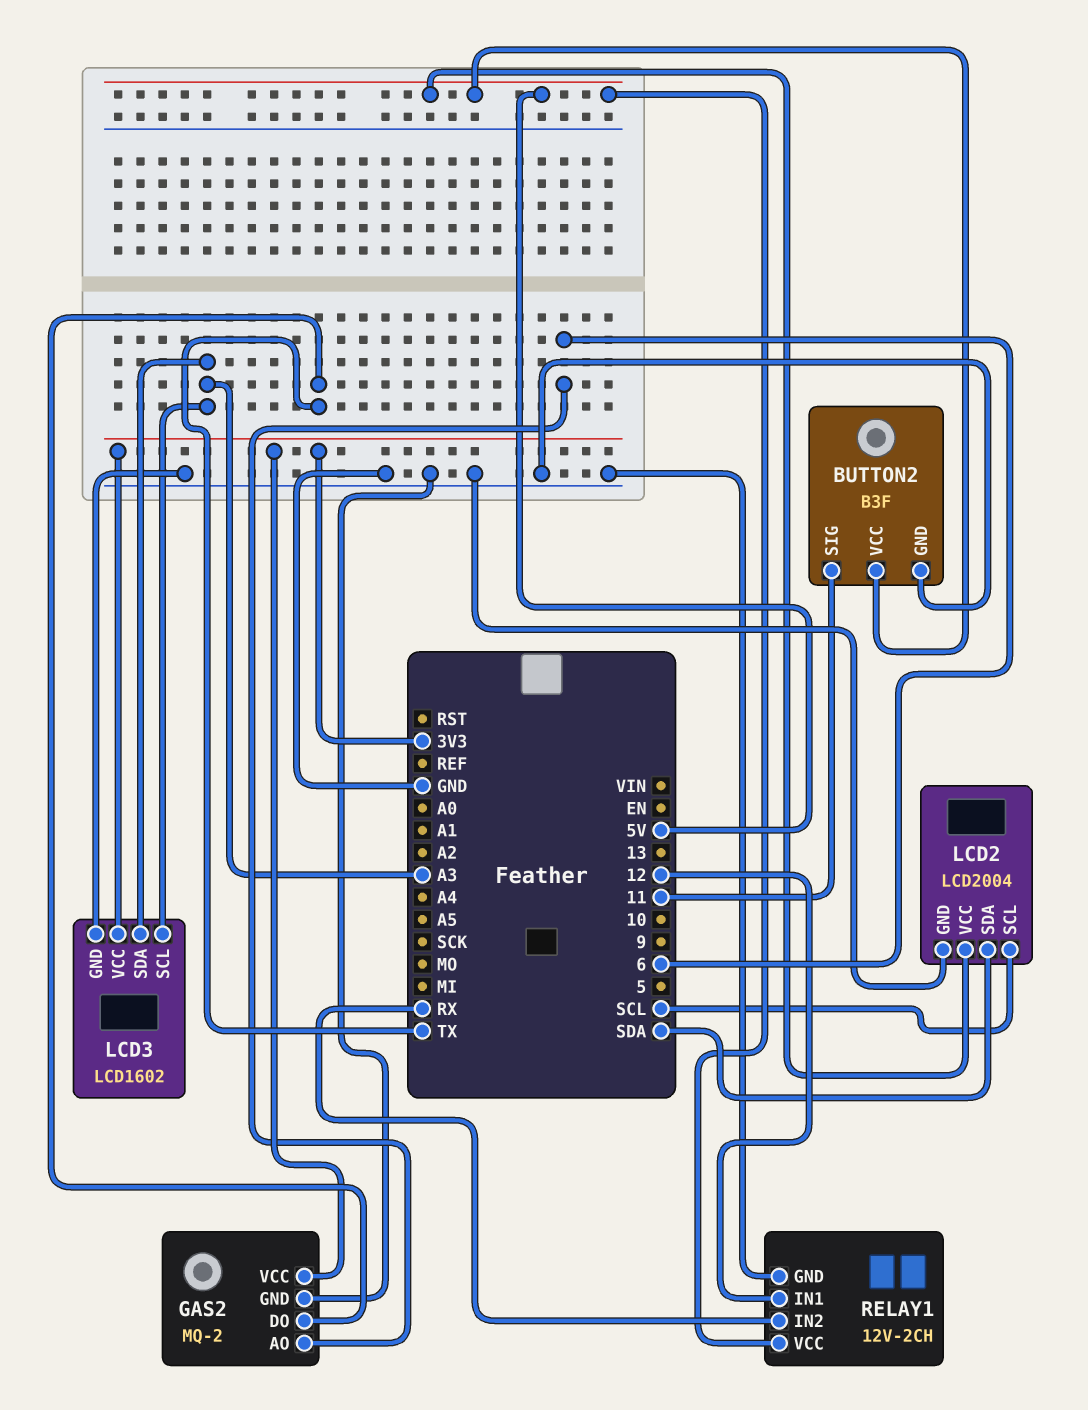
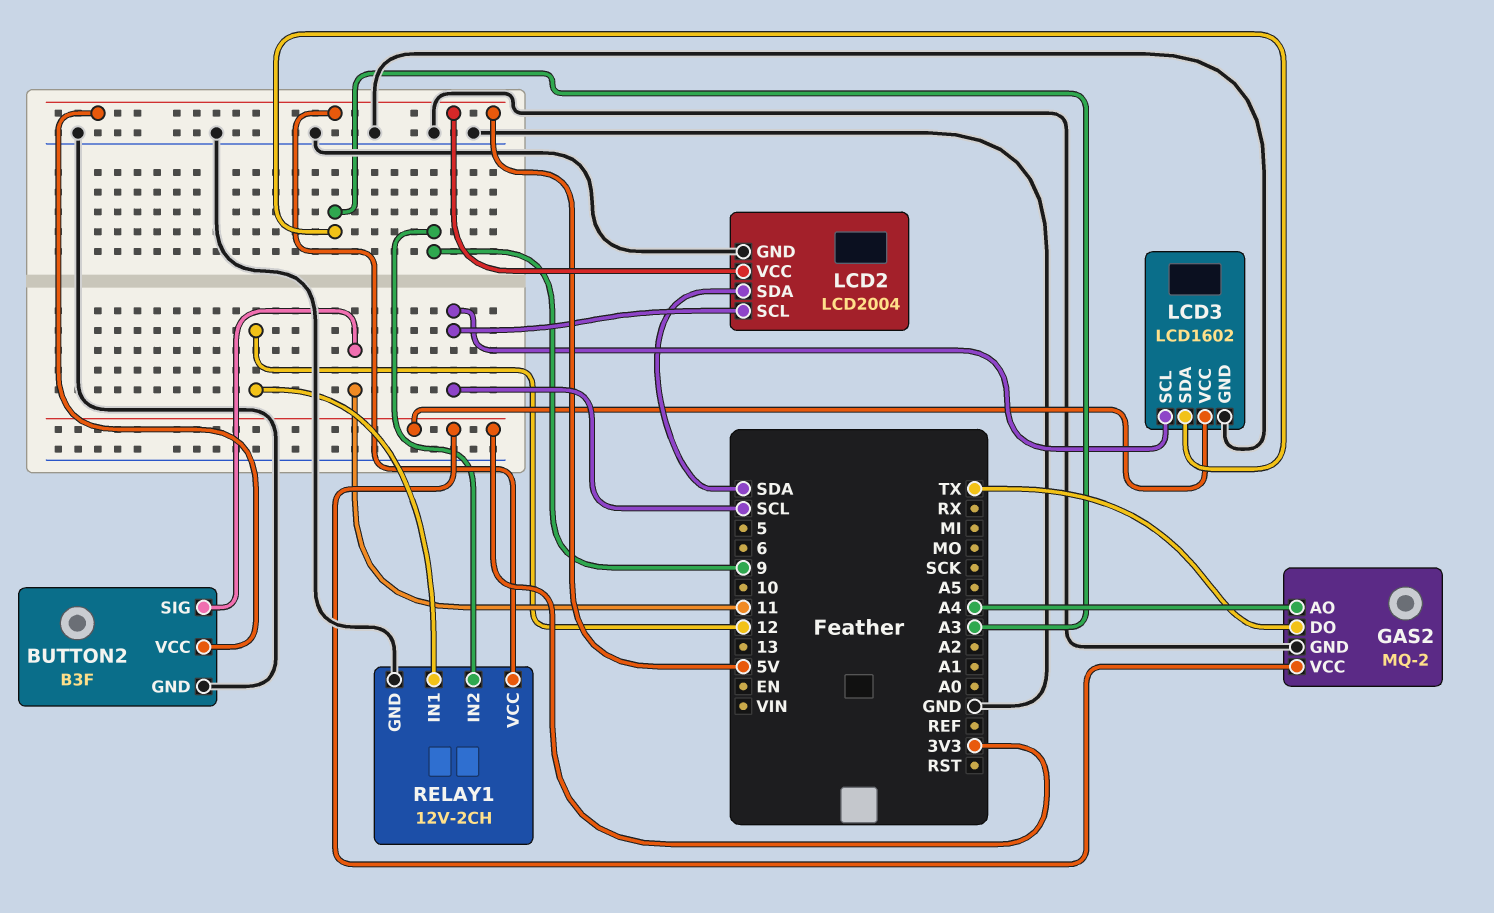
GAS2 pin AO: 6 -> A4
LCD3 pin SCL: A3 -> SCL
RELAY1 pin IN2: RX -> 9

